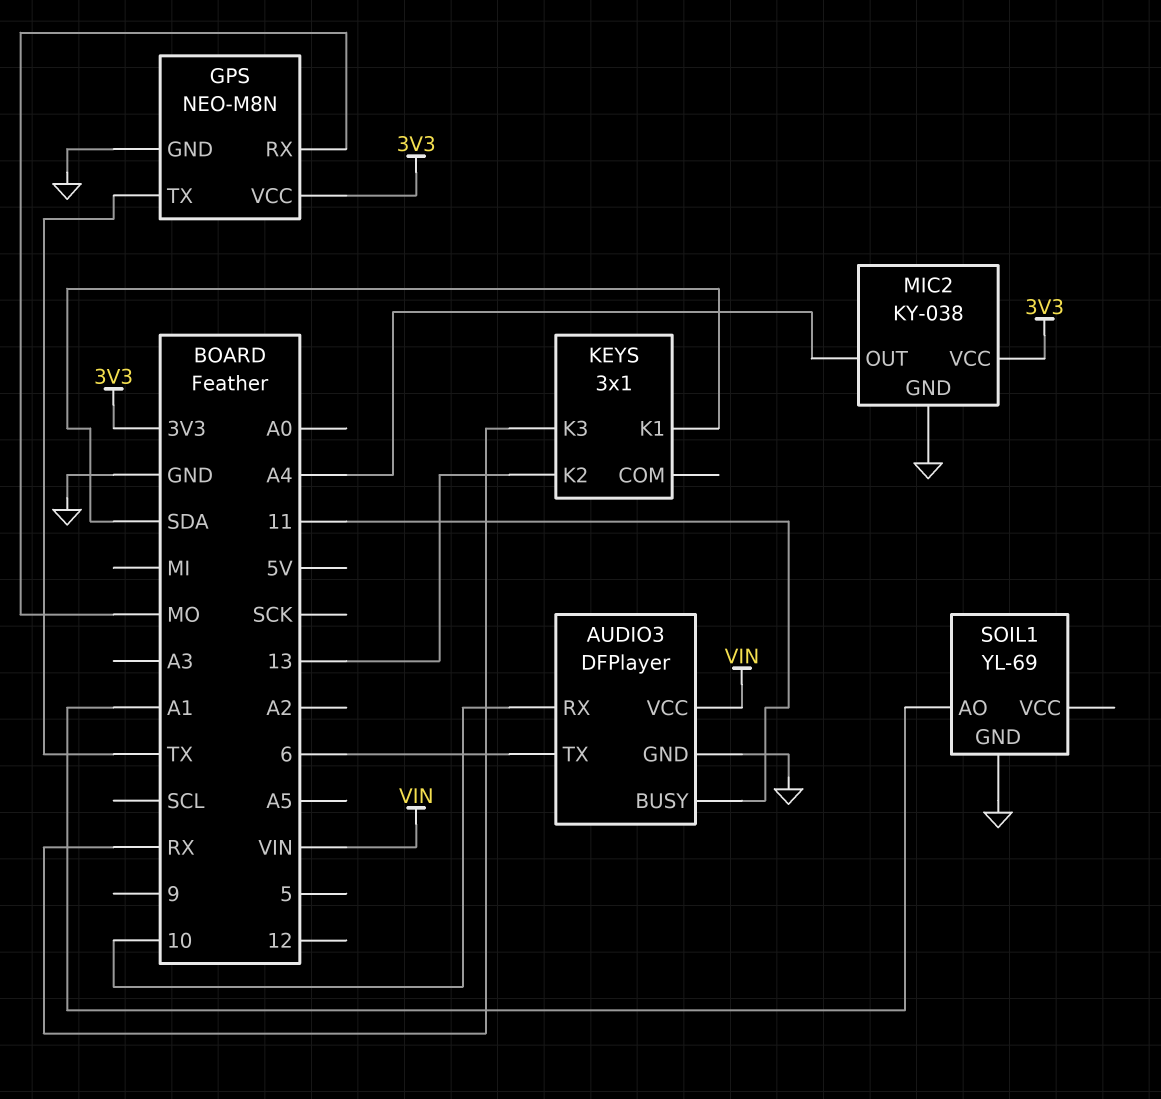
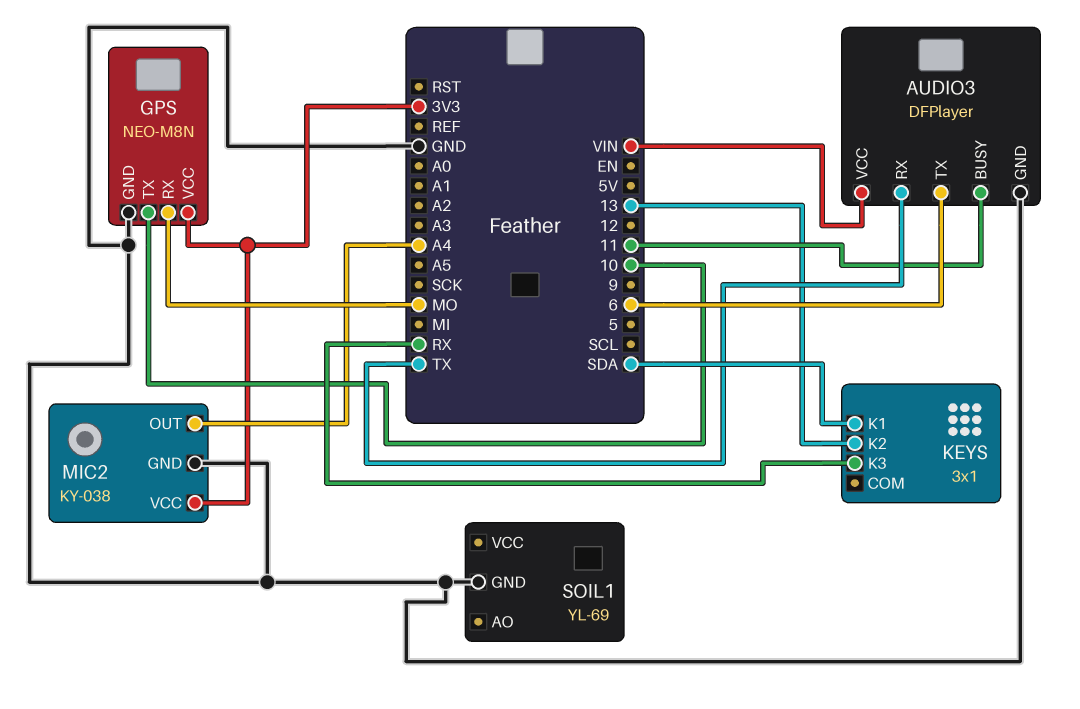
AUDIO3 pin RX: 10 -> TX
GPS pin TX: TX -> 10
SOIL1 pin AO: A1 -> none

